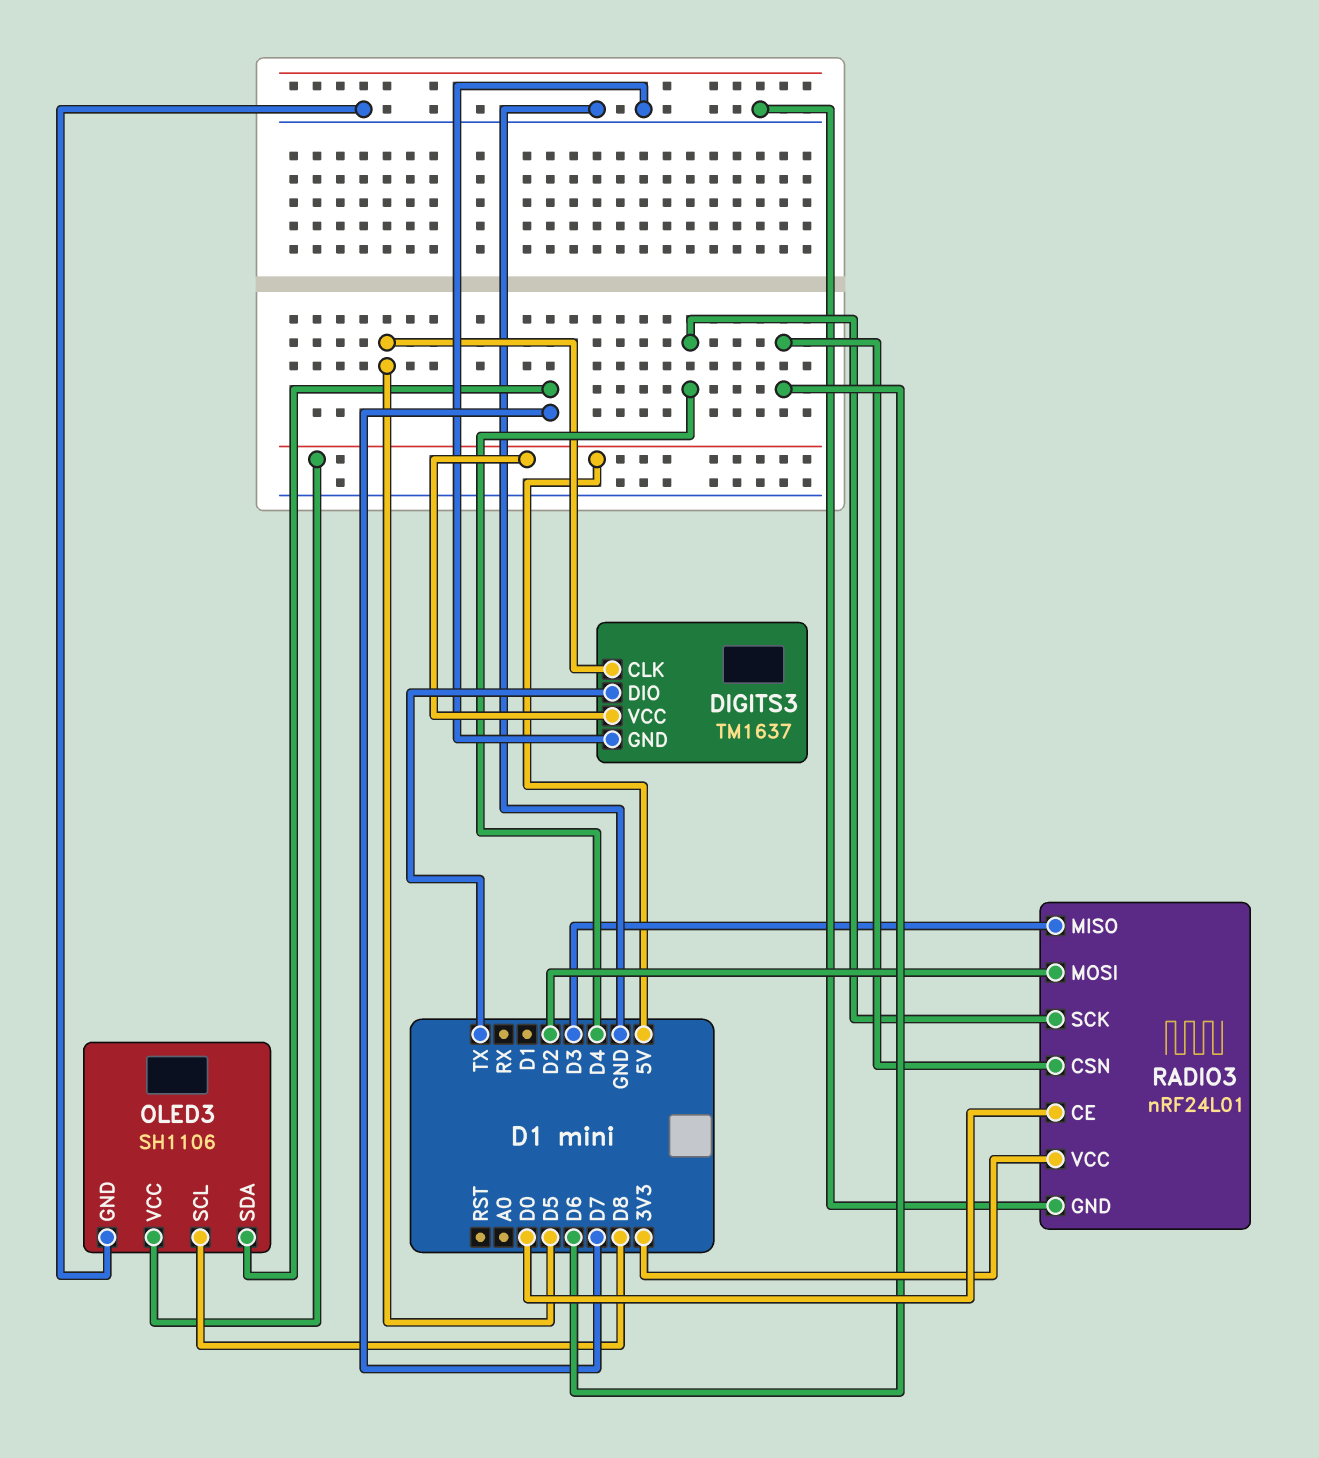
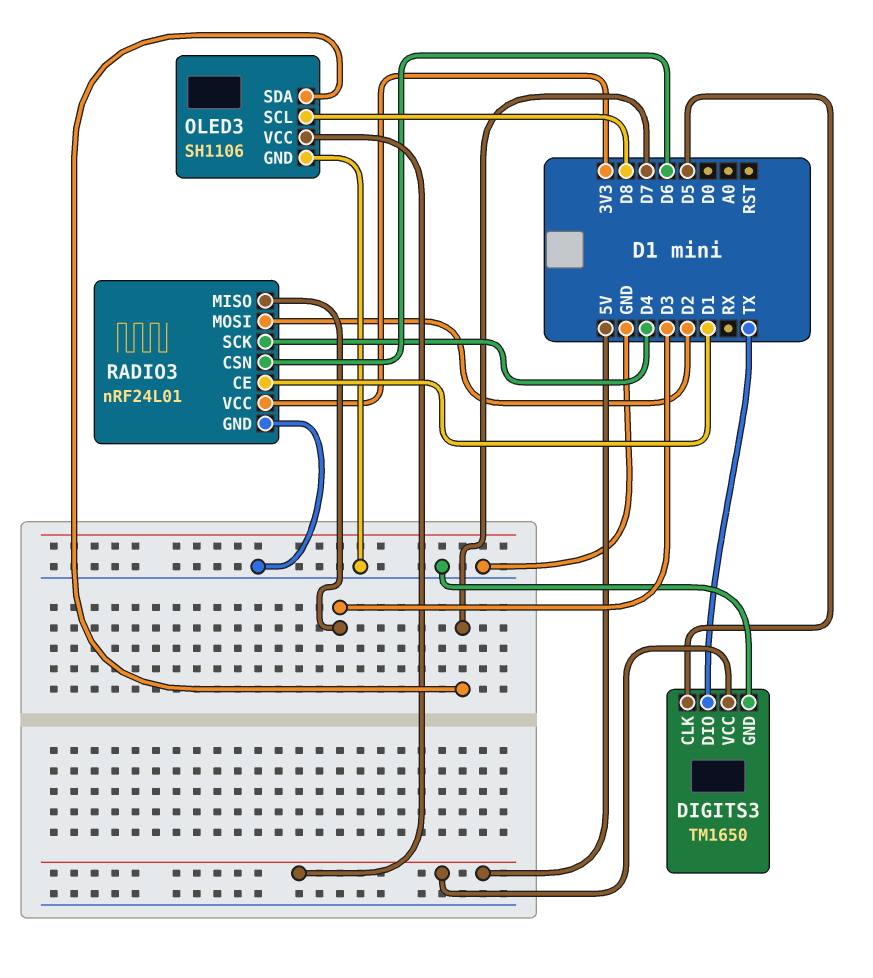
DIGITS3: TM1637 -> TM1650
RADIO3 pin CE: D0 -> D1

